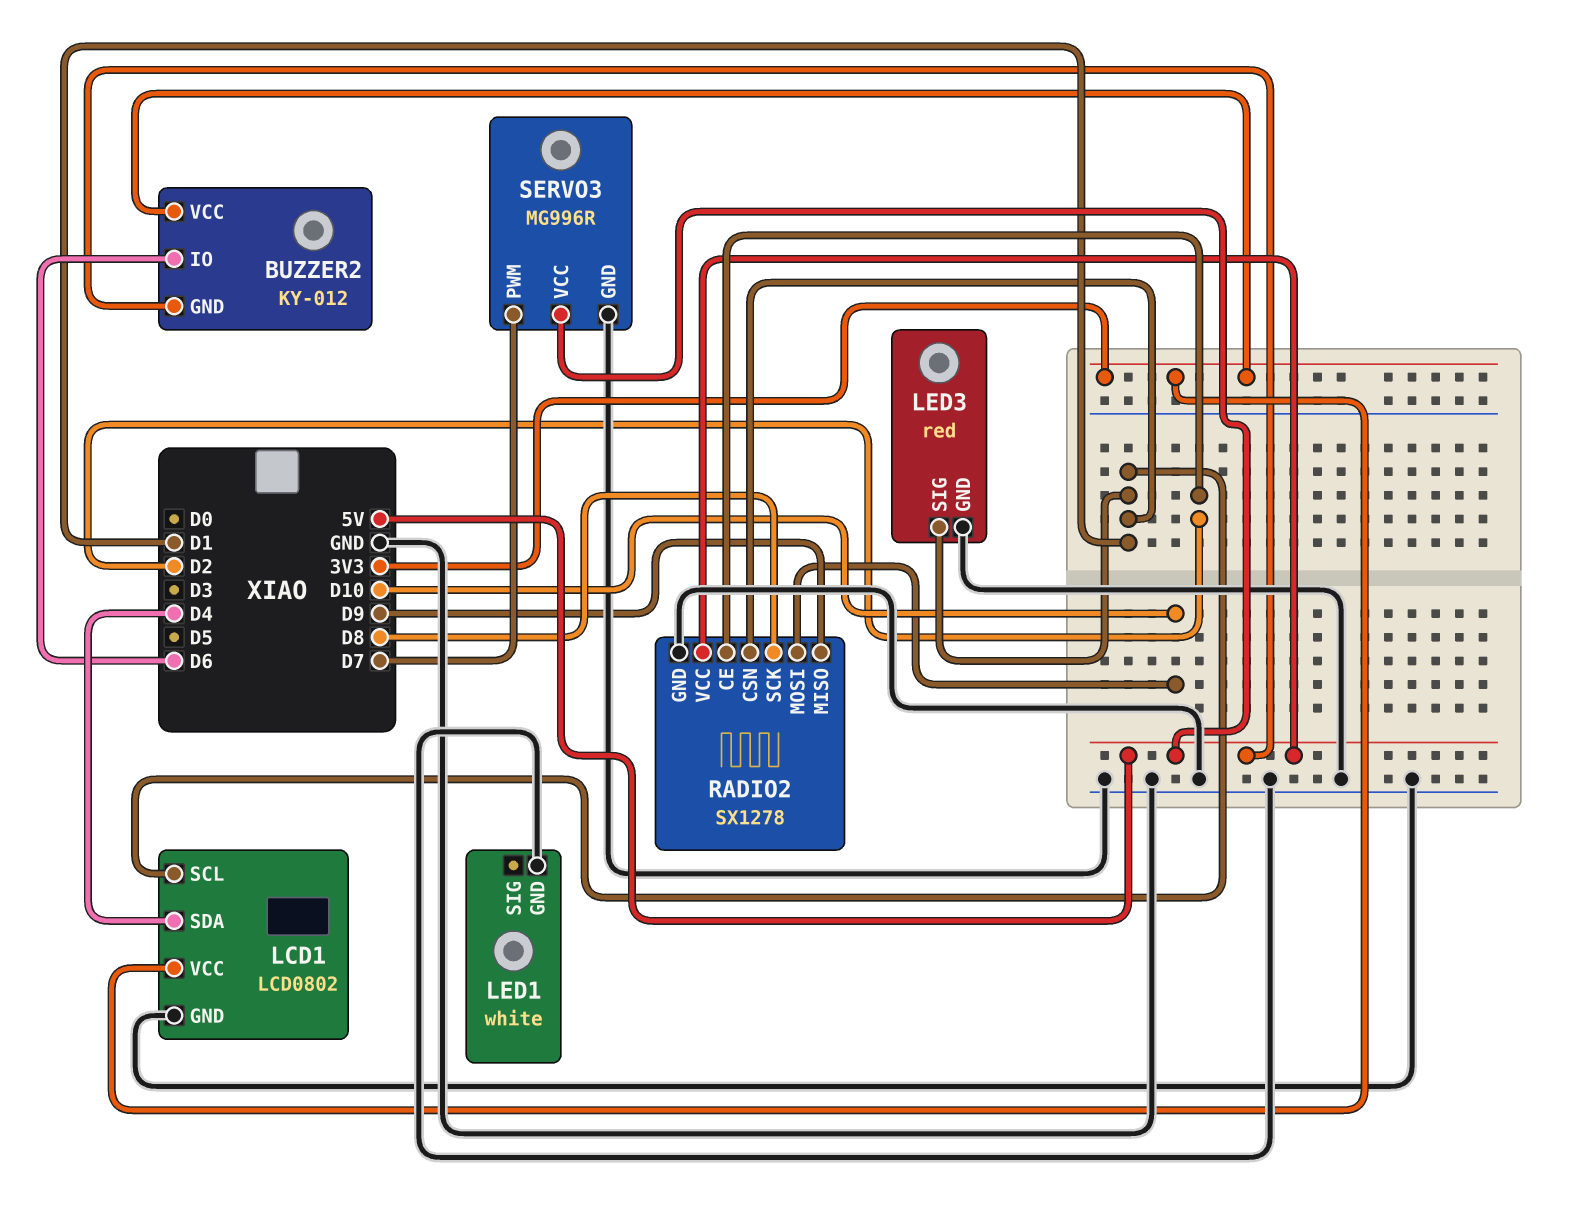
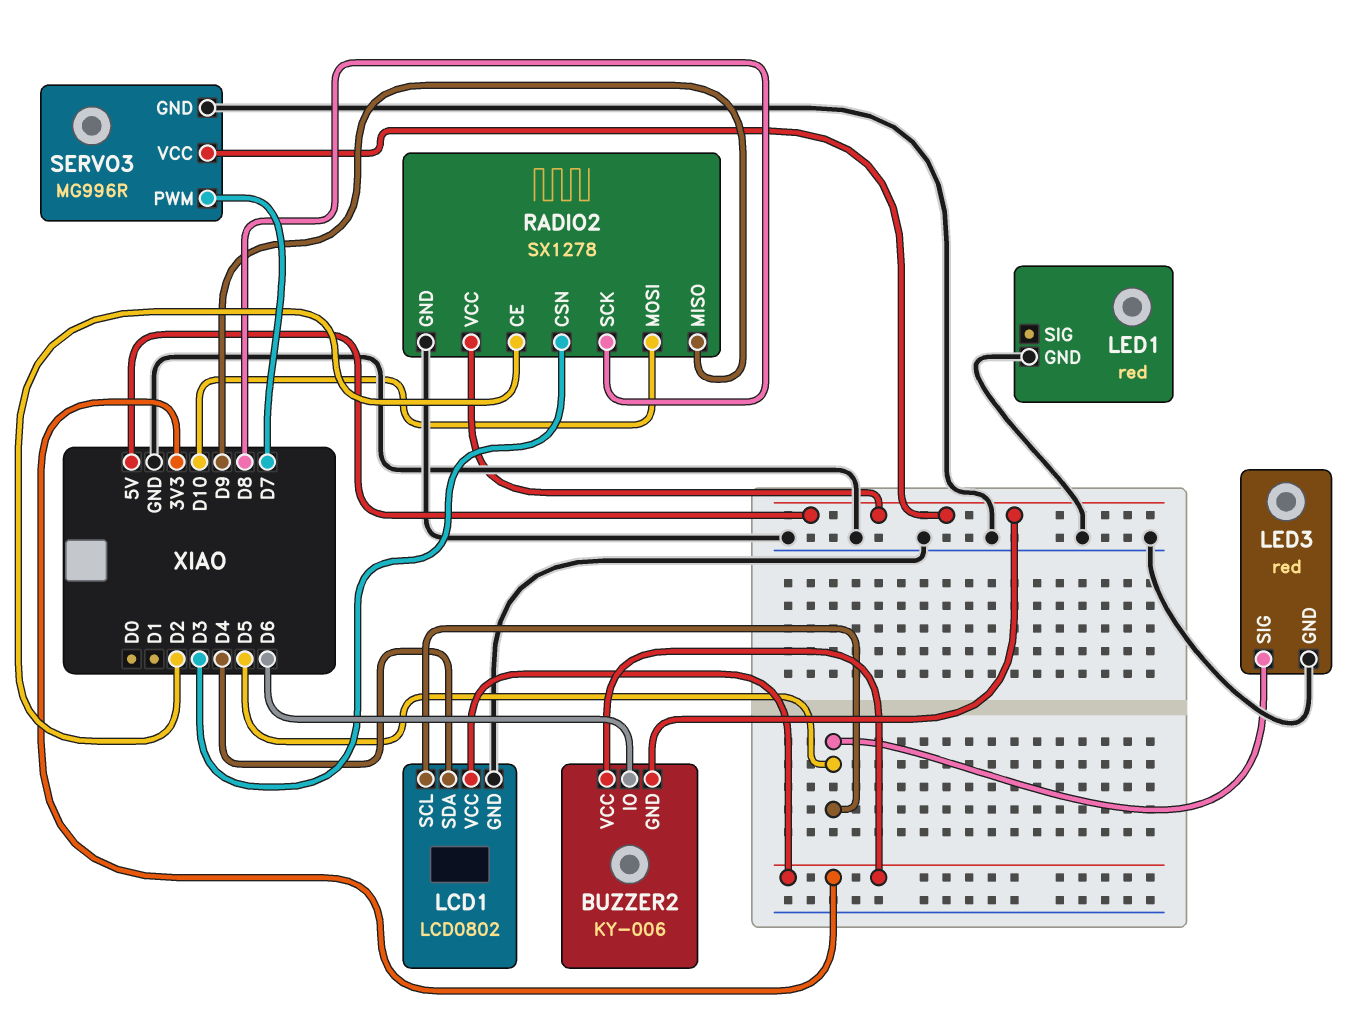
BUZZER2: KY-012 -> KY-006
LCD1 pin SCL: D1 -> D5
LED1: white -> red
LED3 pin SIG: D1 -> D5
RADIO2 pin CSN: D1 -> D3

